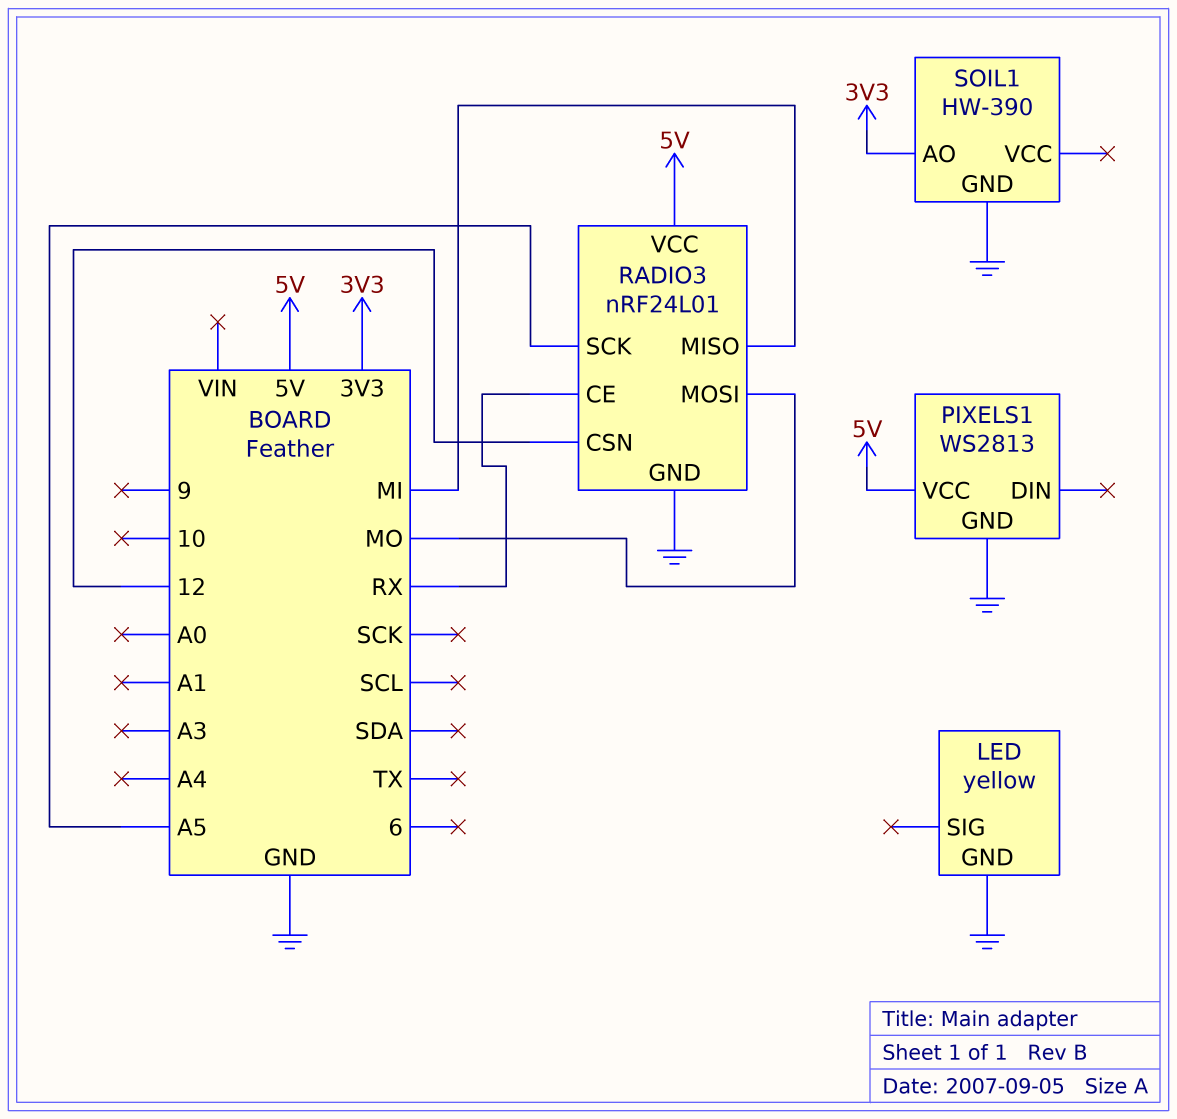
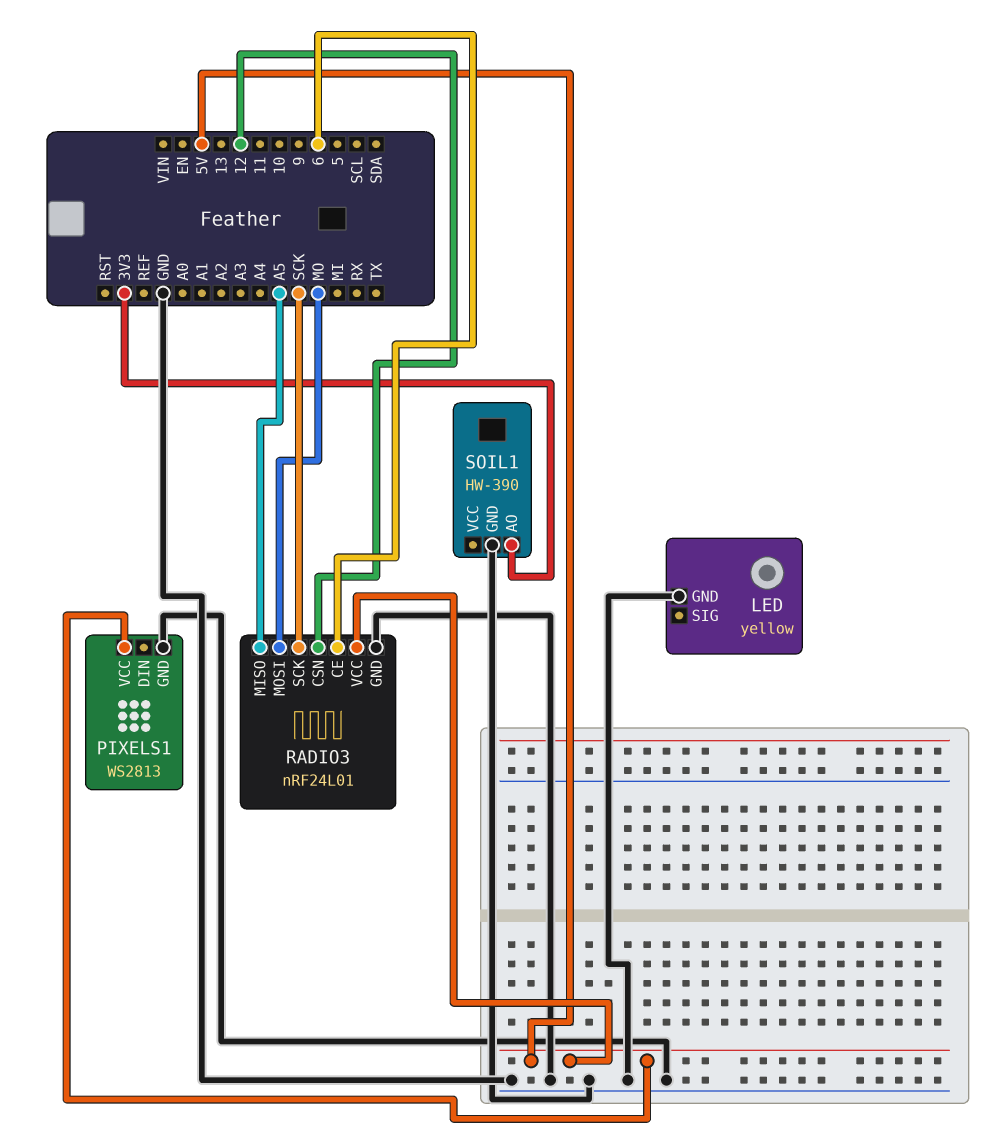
RADIO3 pin CE: RX -> 6
RADIO3 pin MISO: MI -> A5
RADIO3 pin SCK: A5 -> SCK

